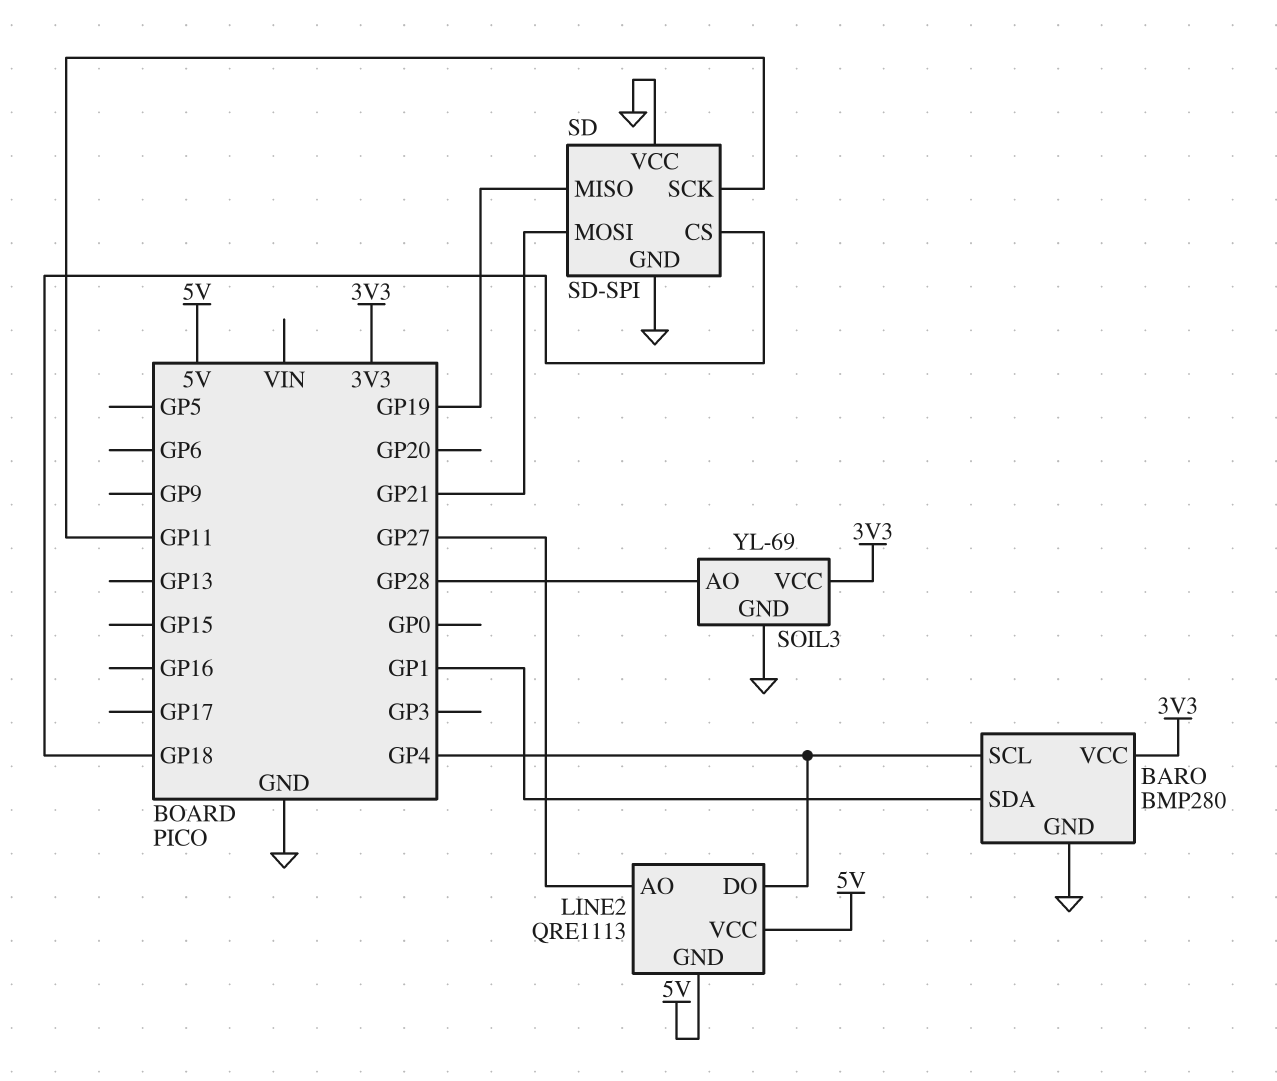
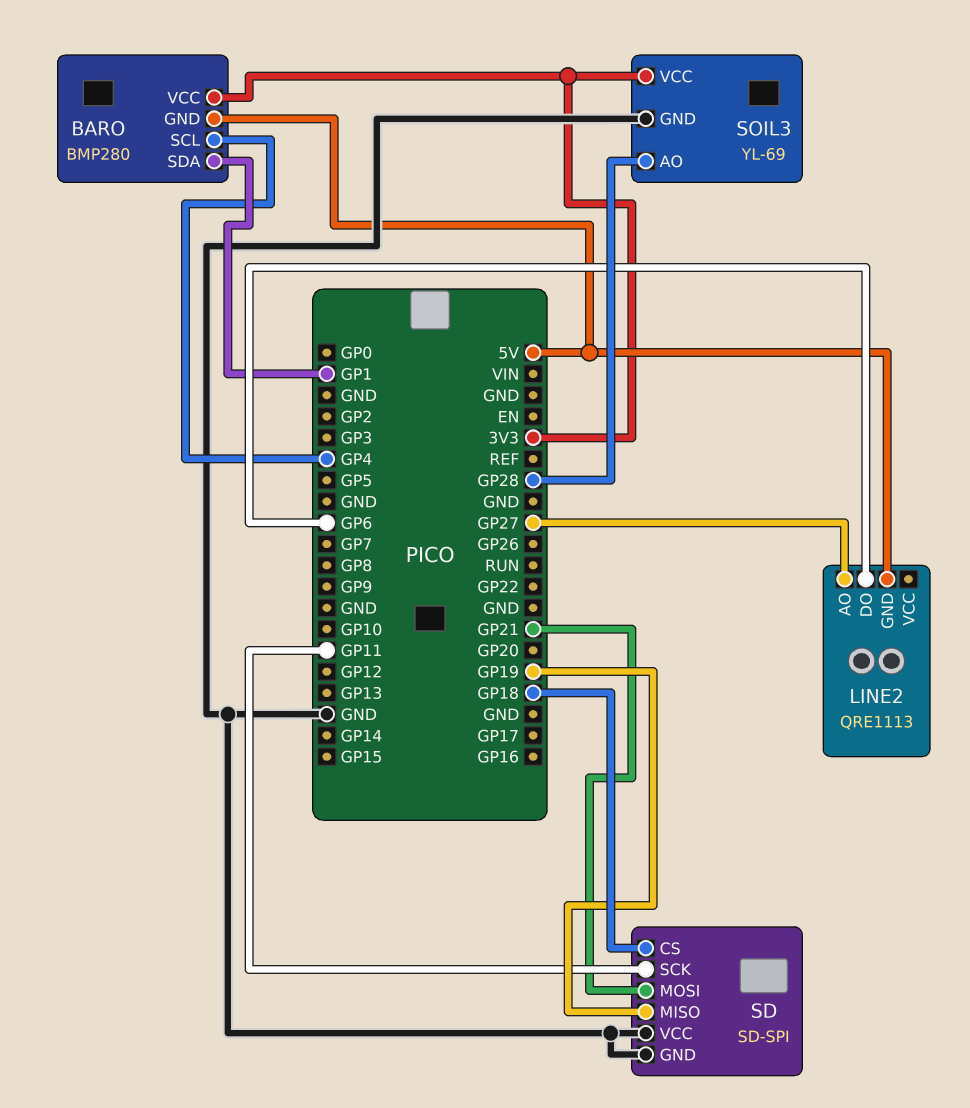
BARO pin GND: GND -> 5V
LINE2 pin DO: GP4 -> GP6
LINE2 pin VCC: 5V -> none

